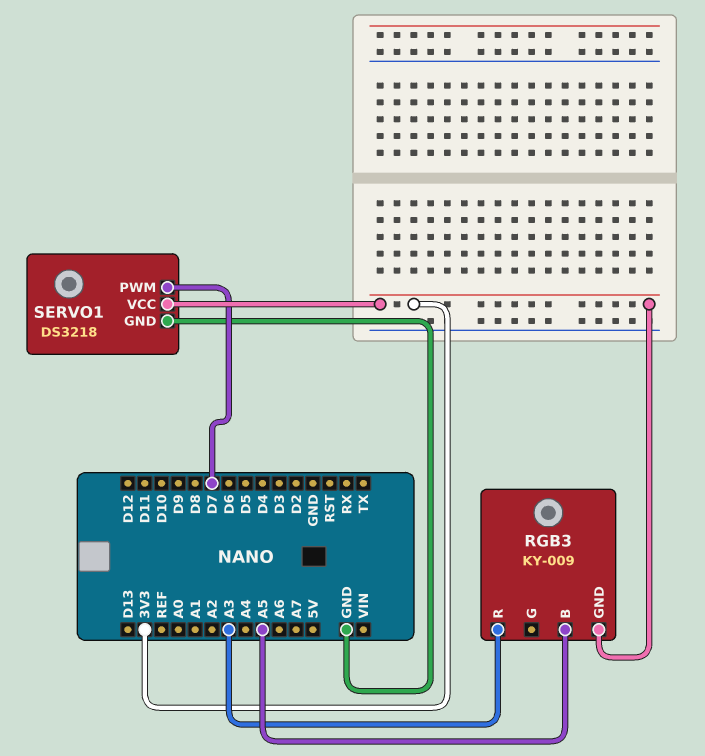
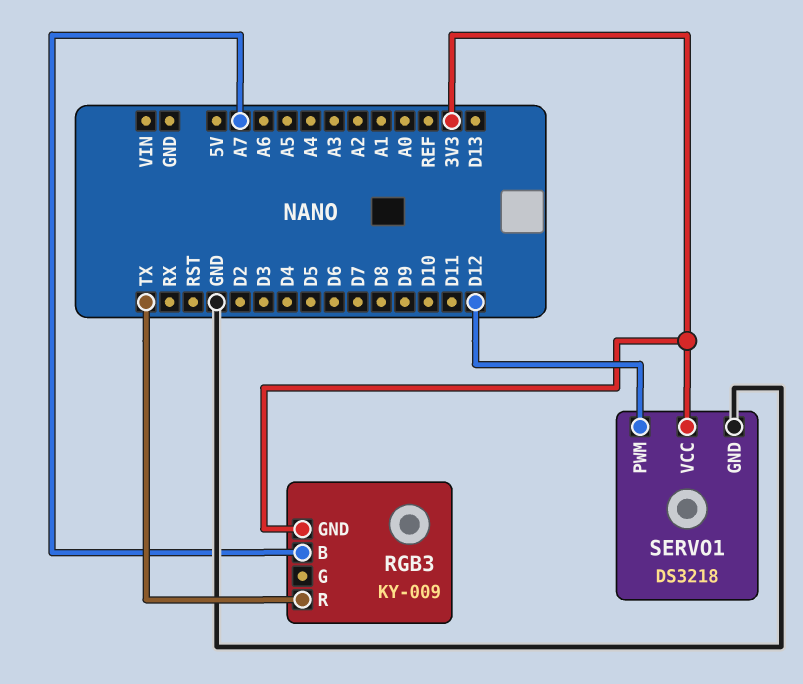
RGB3 pin B: A5 -> A7
RGB3 pin R: A3 -> TX
SERVO1 pin PWM: D7 -> D12

